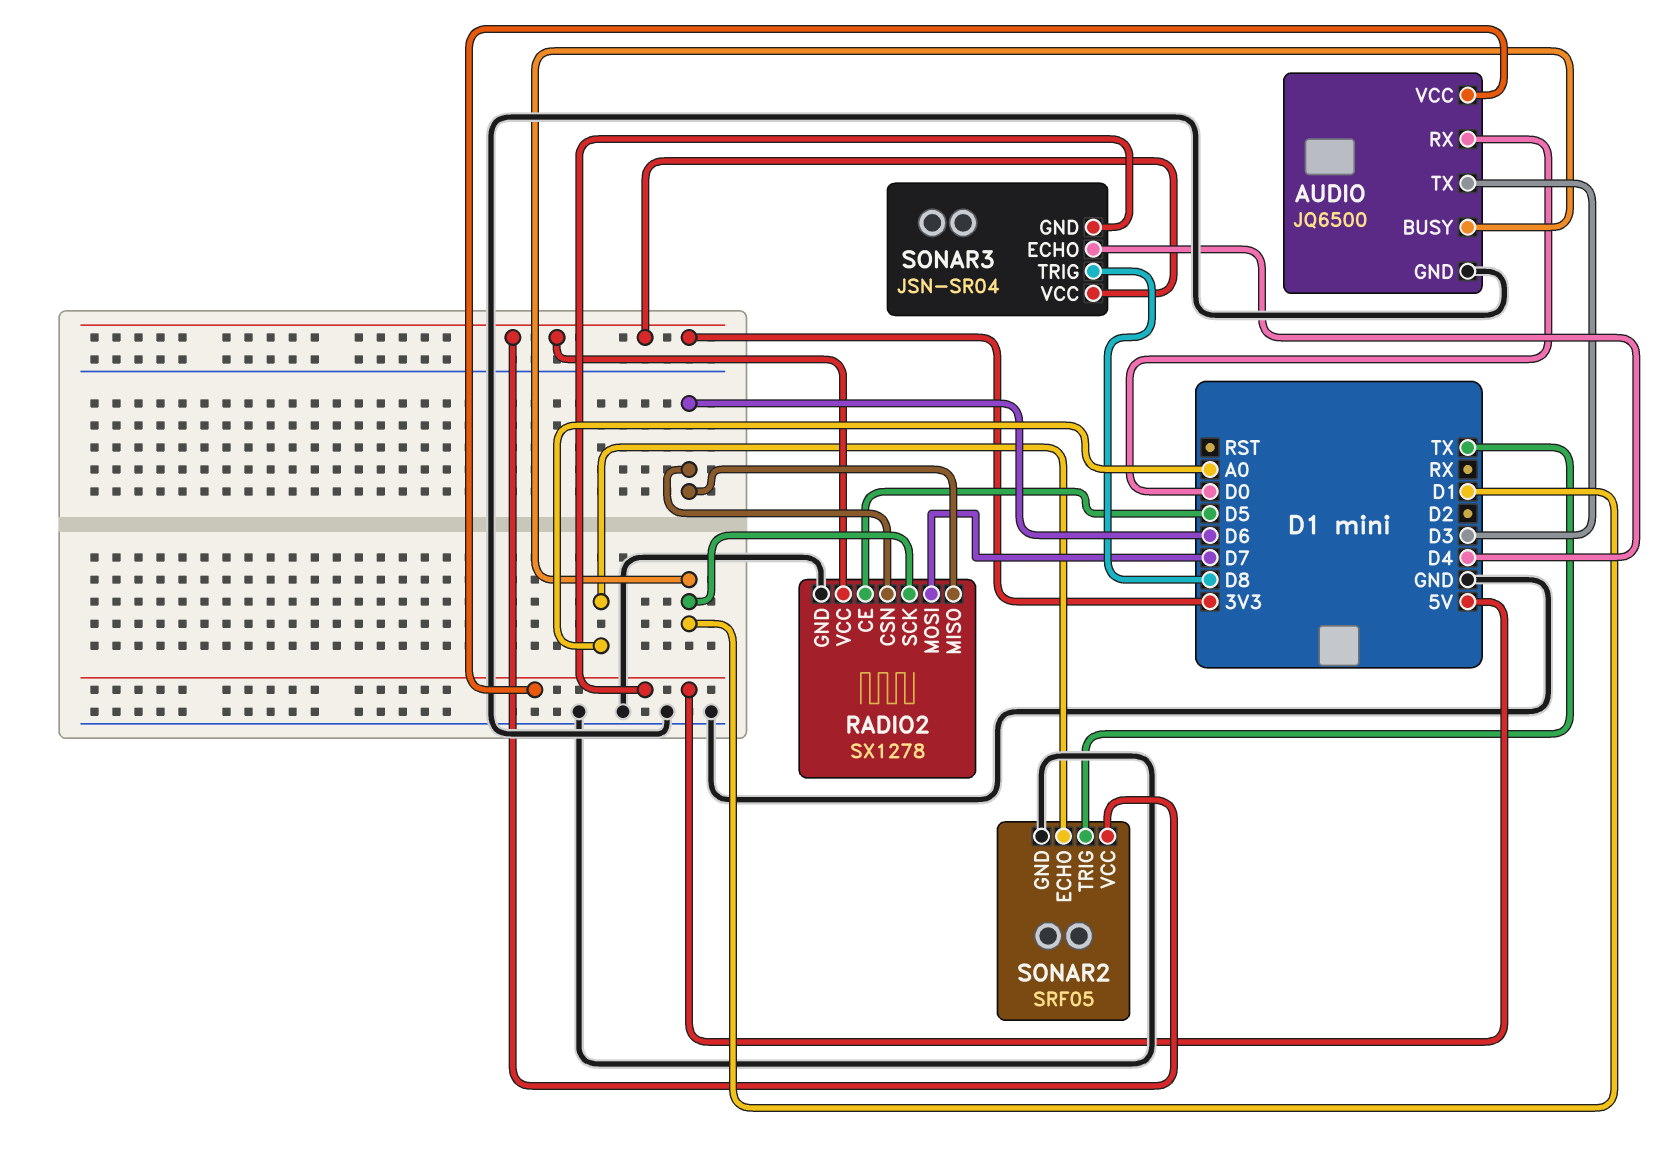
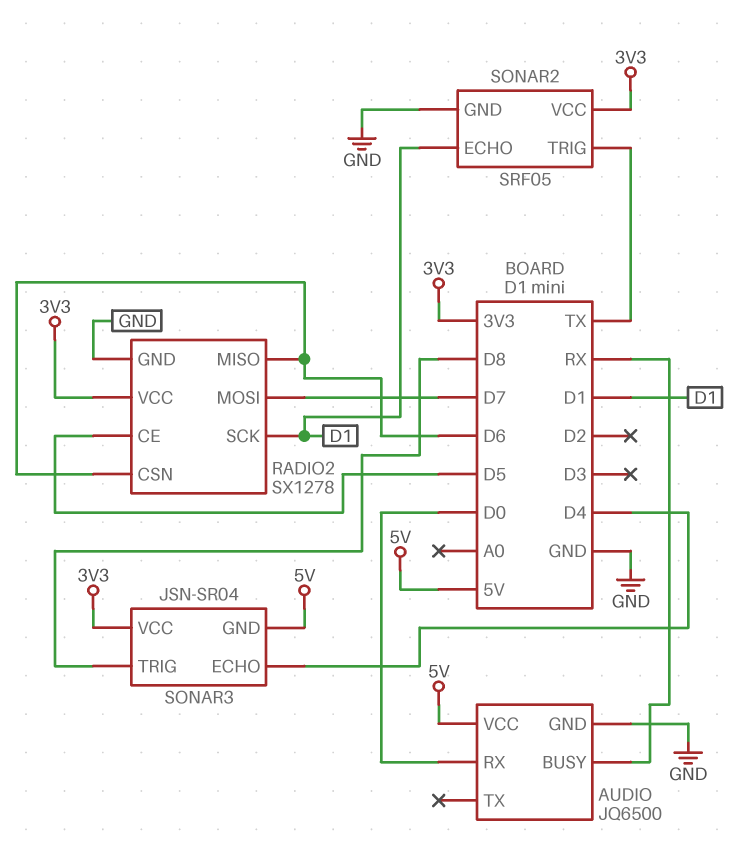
AUDIO pin BUSY: D1 -> RX
AUDIO pin TX: D3 -> none
SONAR2 pin ECHO: A0 -> D1

